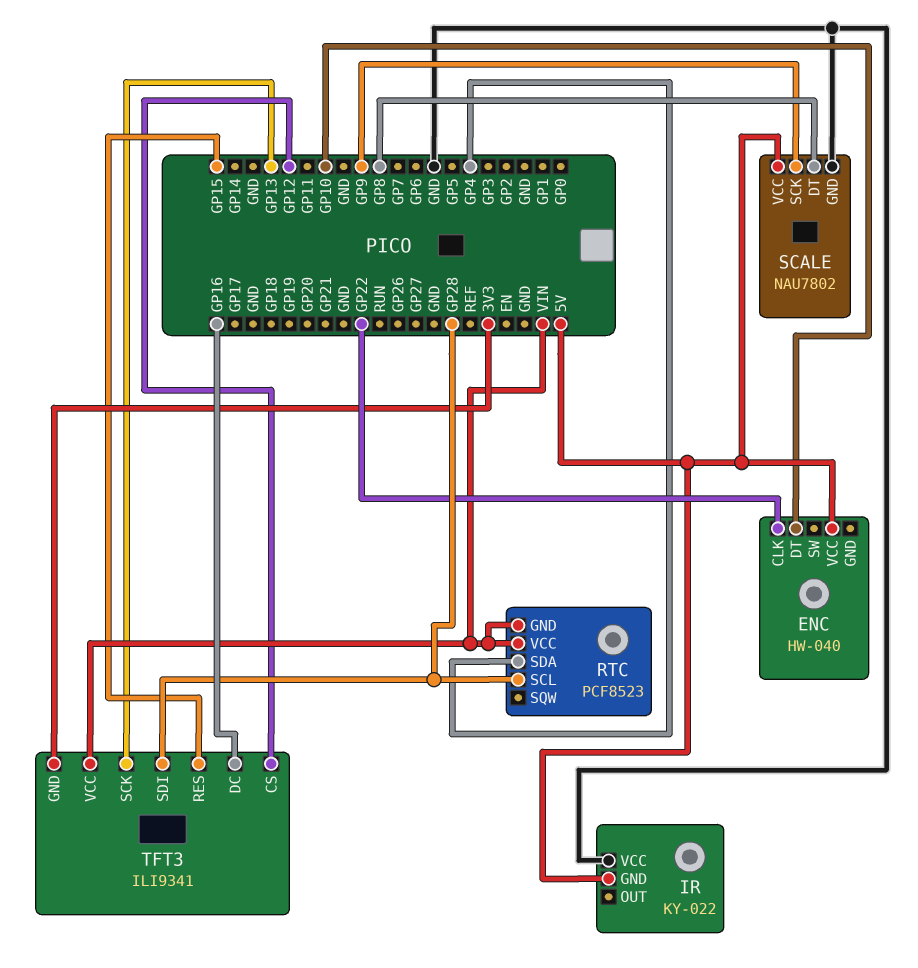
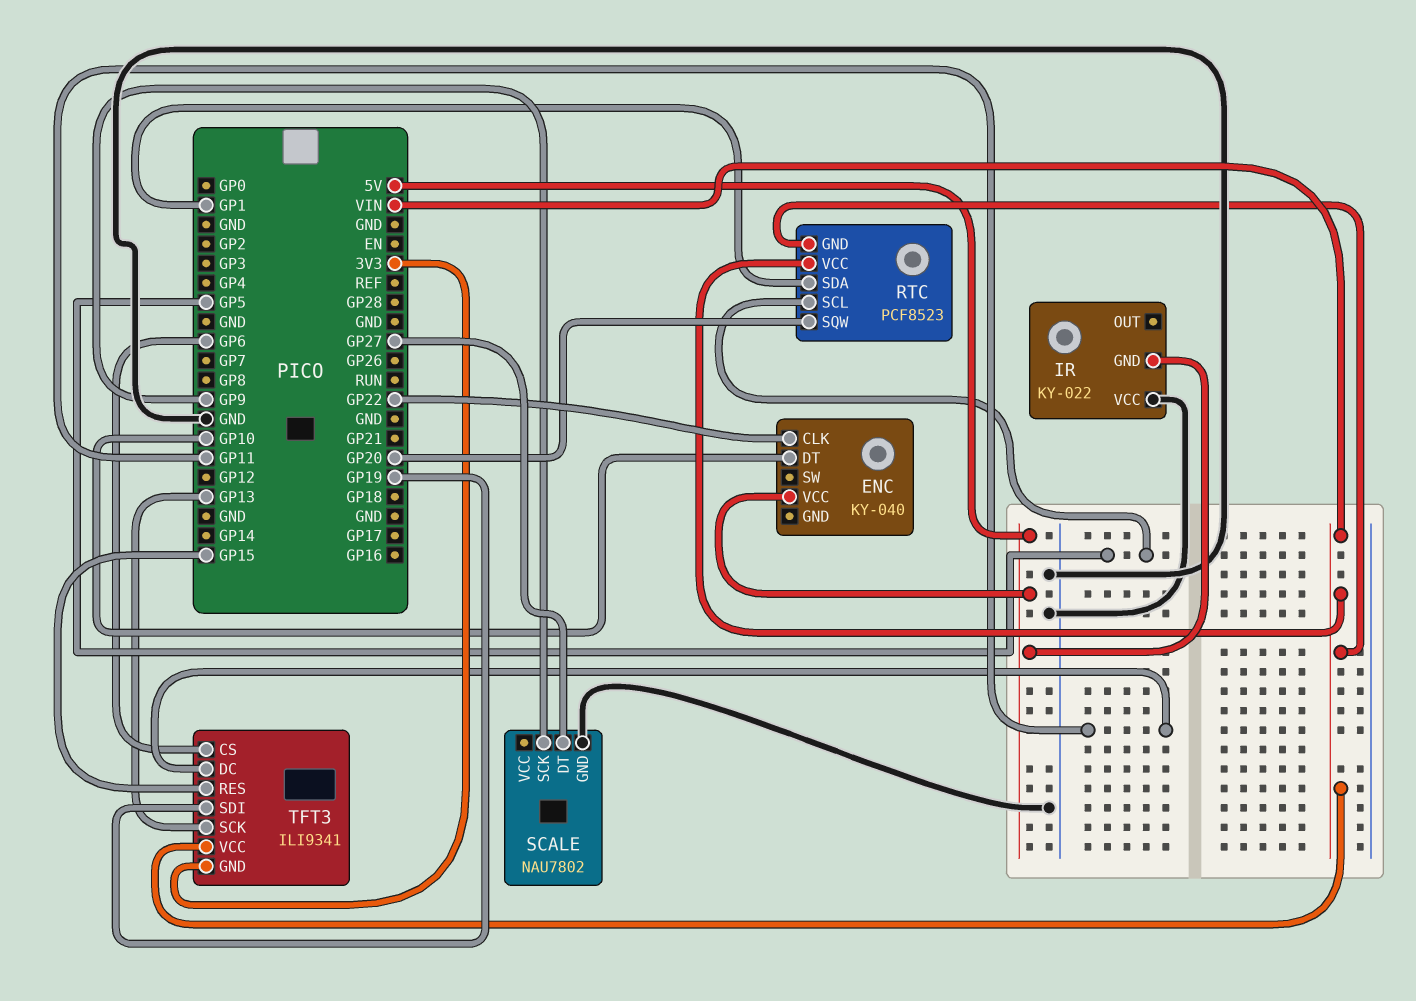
ENC: HW-040 -> KY-040
RTC pin SCL: GP28 -> GP5
RTC pin SDA: GP4 -> GP1
RTC pin SQW: none -> GP20
SCALE pin DT: GP8 -> GP27
SCALE pin VCC: 5V -> none
TFT3 pin CS: GP12 -> GP6
TFT3 pin DC: GP16 -> GP11
TFT3 pin SDI: GP28 -> GP19

